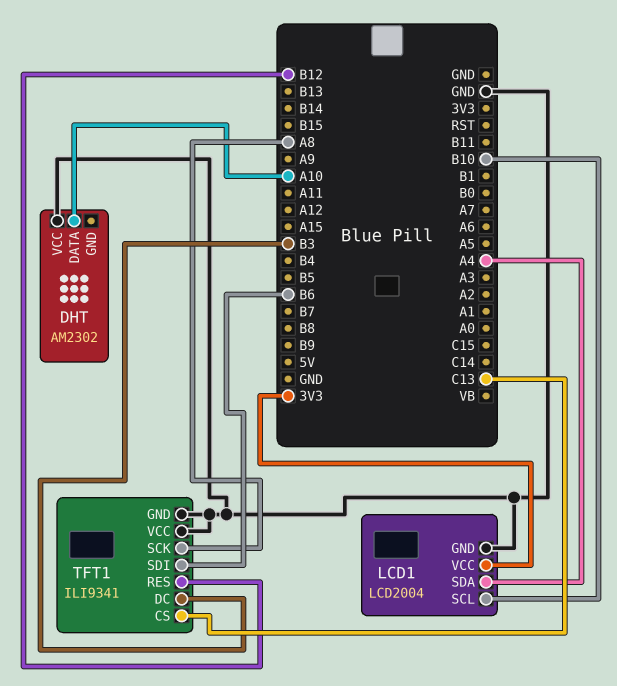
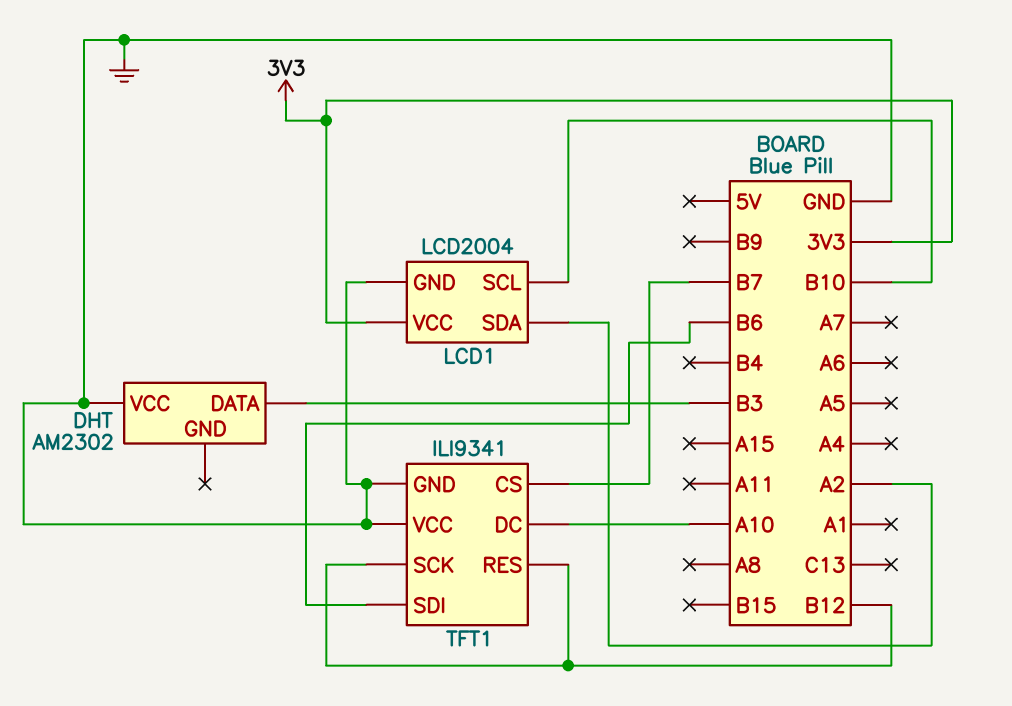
DHT pin DATA: A10 -> B3
LCD1 pin SDA: A4 -> A2
TFT1 pin CS: C13 -> B7
TFT1 pin DC: B3 -> A10
TFT1 pin SCK: A8 -> B12

